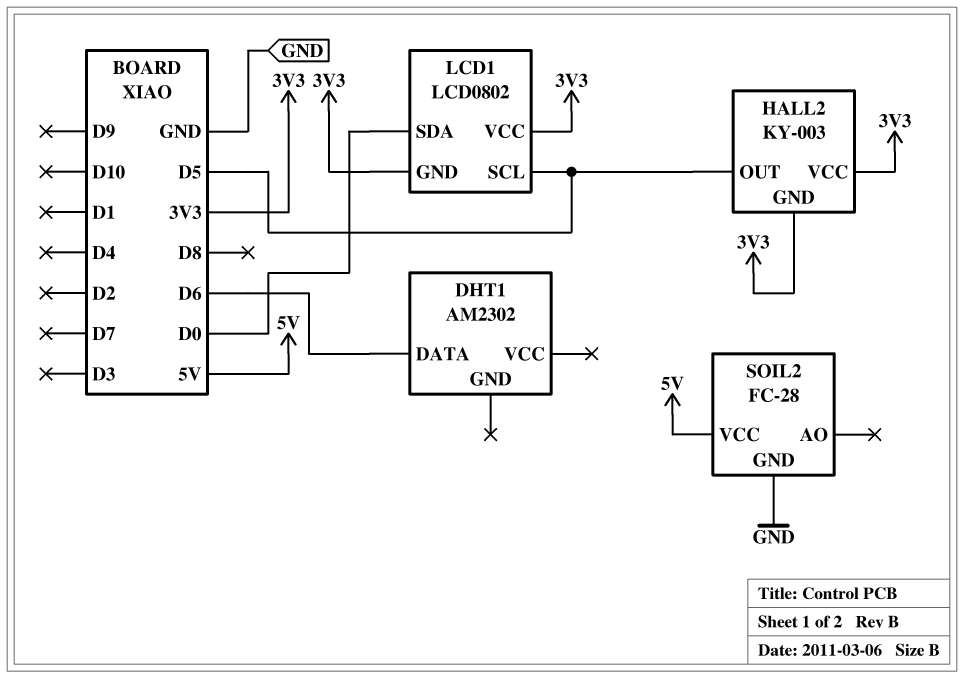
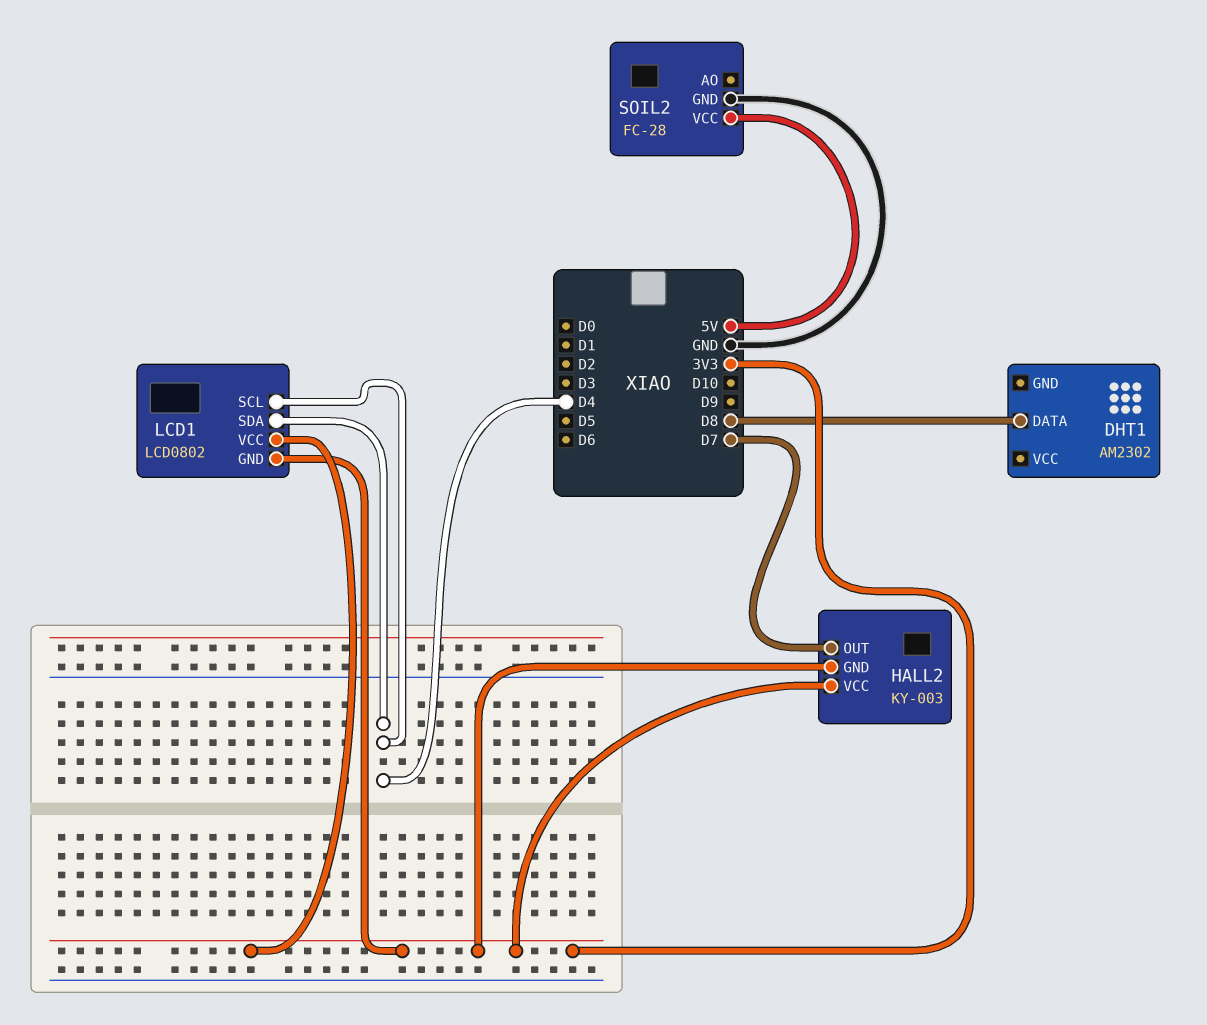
DHT1 pin DATA: D6 -> D8
HALL2 pin OUT: D5 -> D7
LCD1 pin SCL: D5 -> D4
LCD1 pin SDA: D0 -> D4

